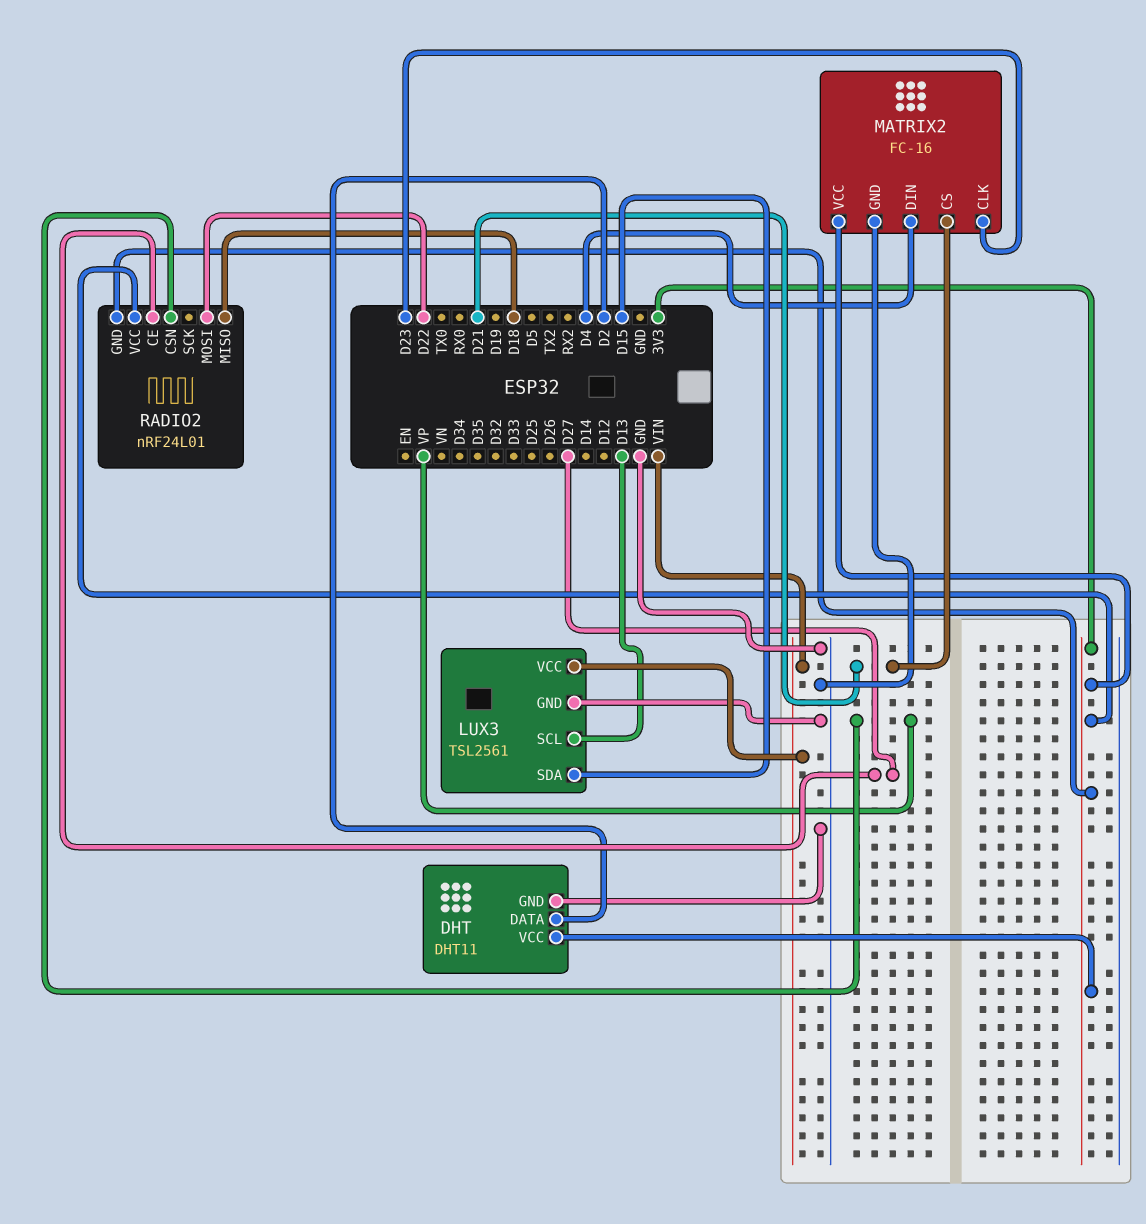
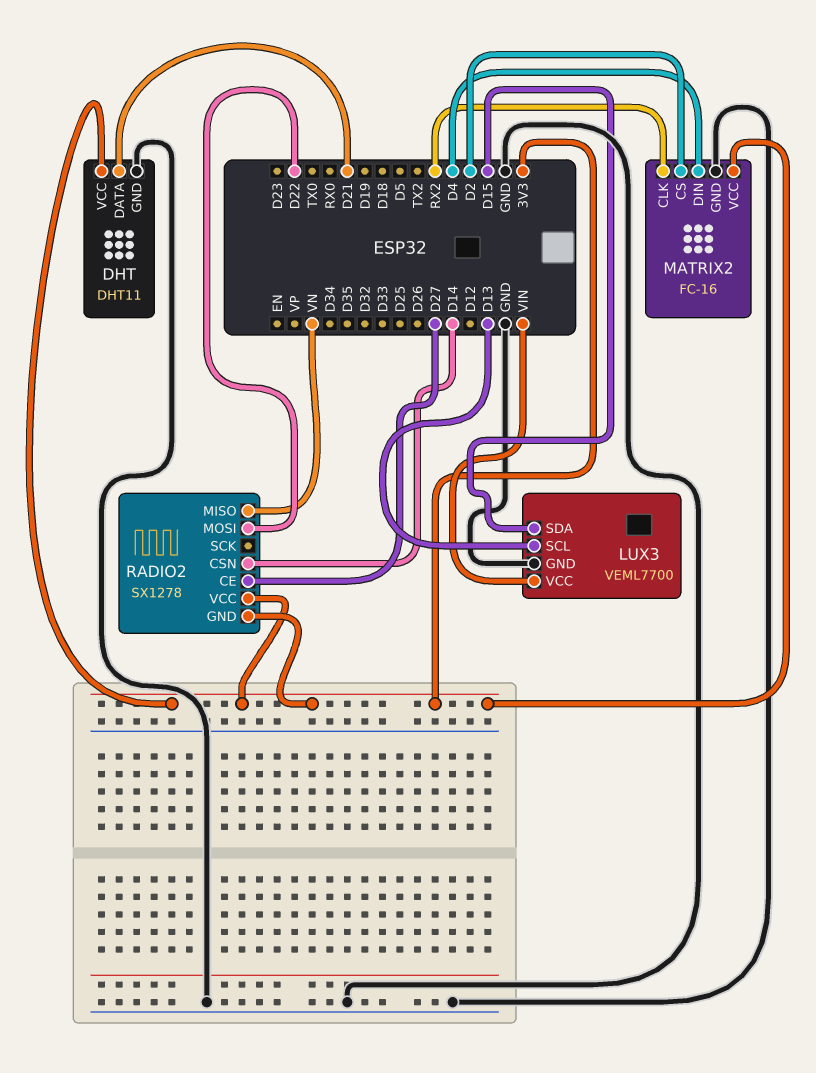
DHT pin DATA: D2 -> D21
LUX3: TSL2561 -> VEML7700
MATRIX2 pin CLK: D23 -> RX2
MATRIX2 pin CS: D21 -> D2
RADIO2: nRF24L01 -> SX1278
RADIO2 pin CSN: VP -> D14
RADIO2 pin MISO: D18 -> VN

